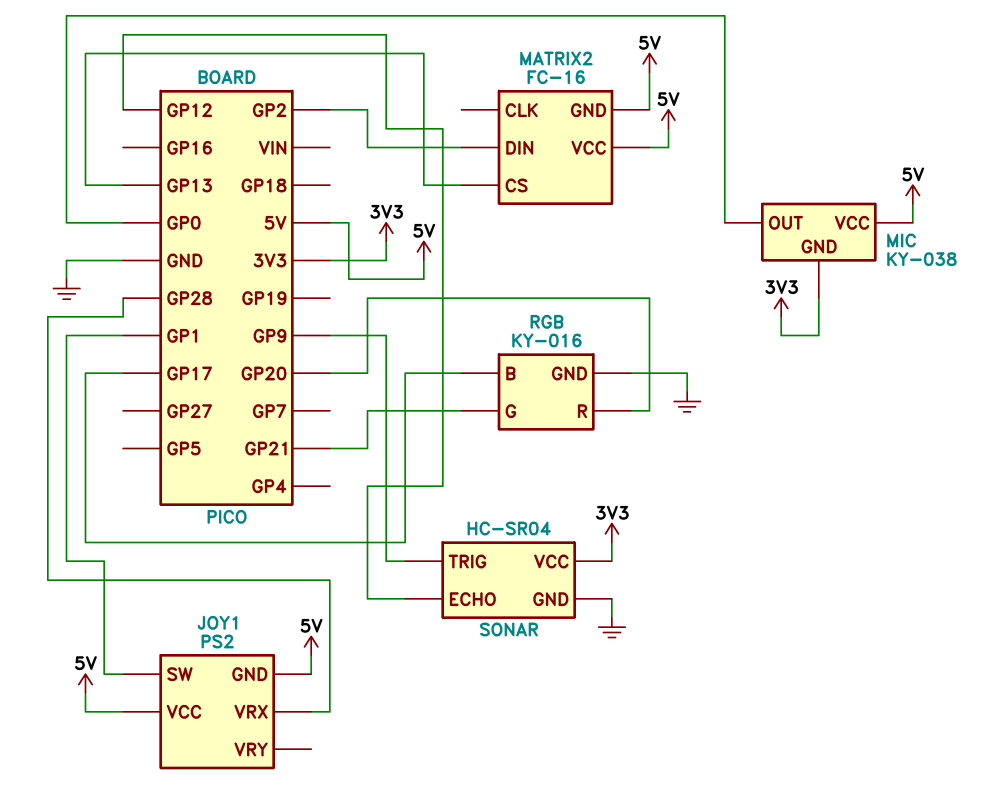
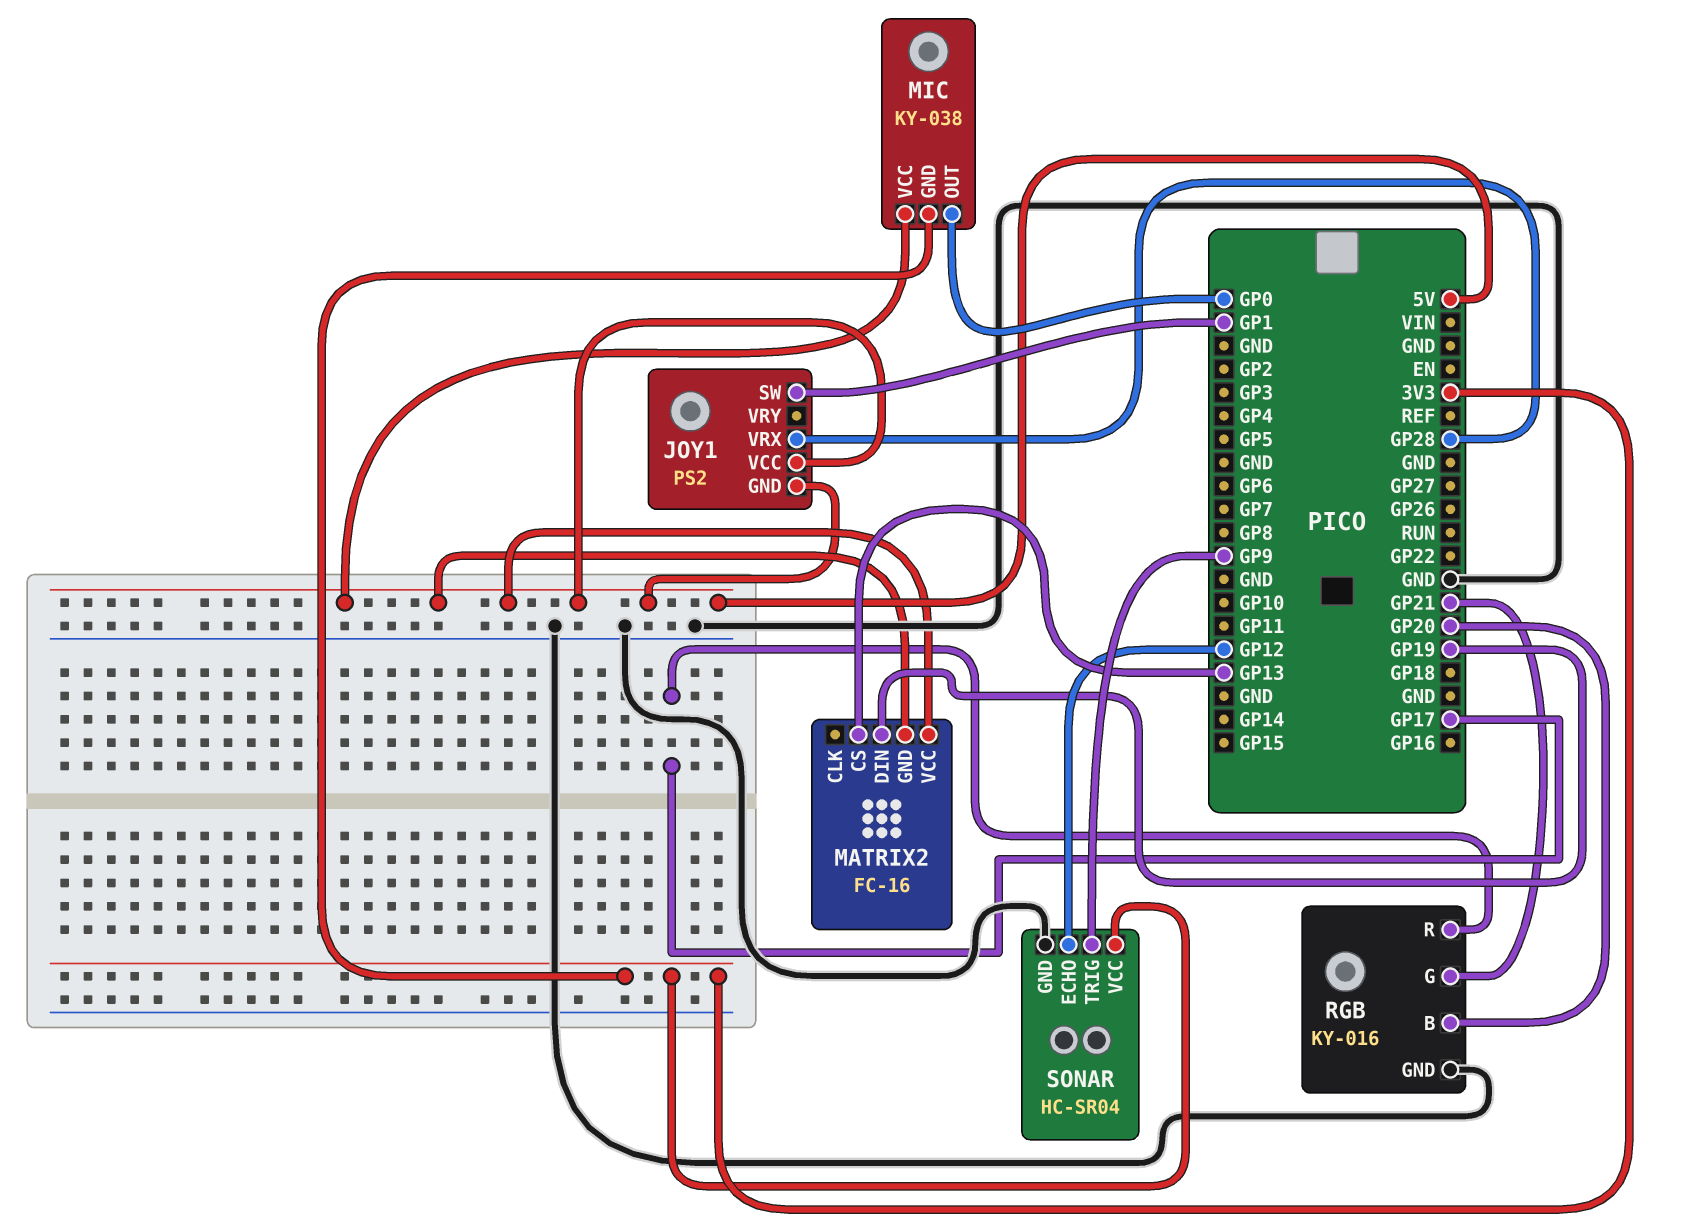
MATRIX2 pin DIN: GP2 -> GP19
RGB pin B: GP17 -> GP20
RGB pin R: GP20 -> GP17

